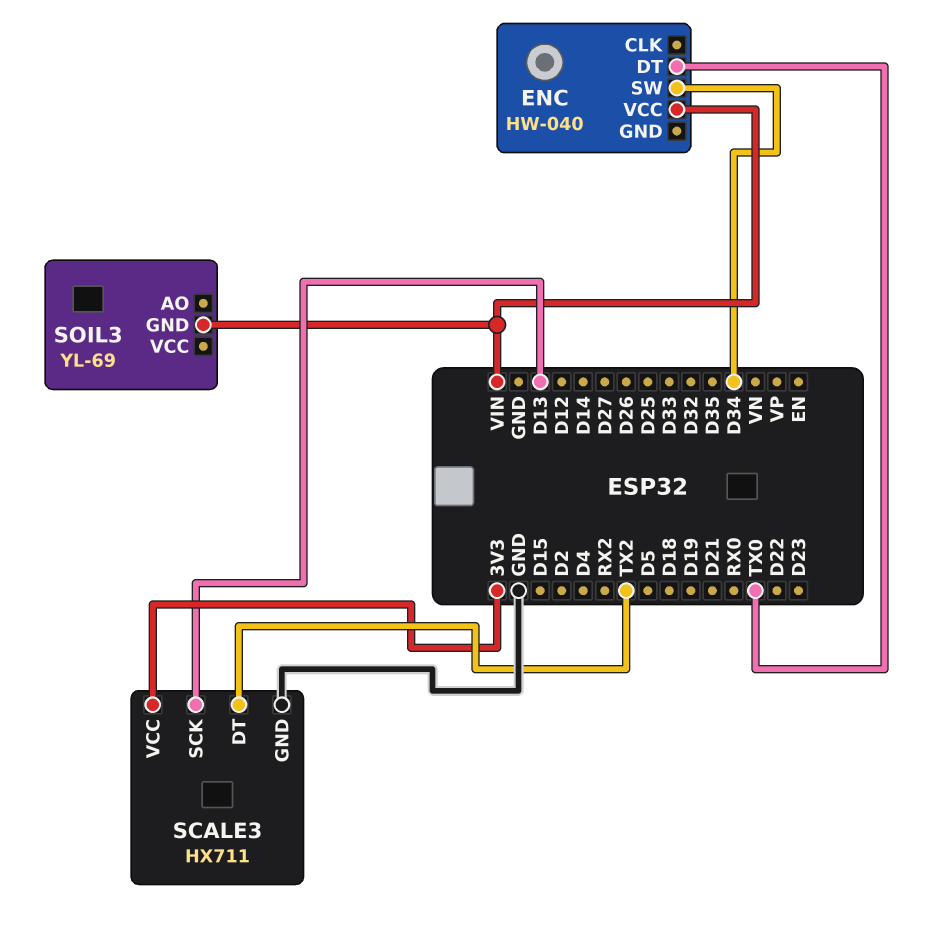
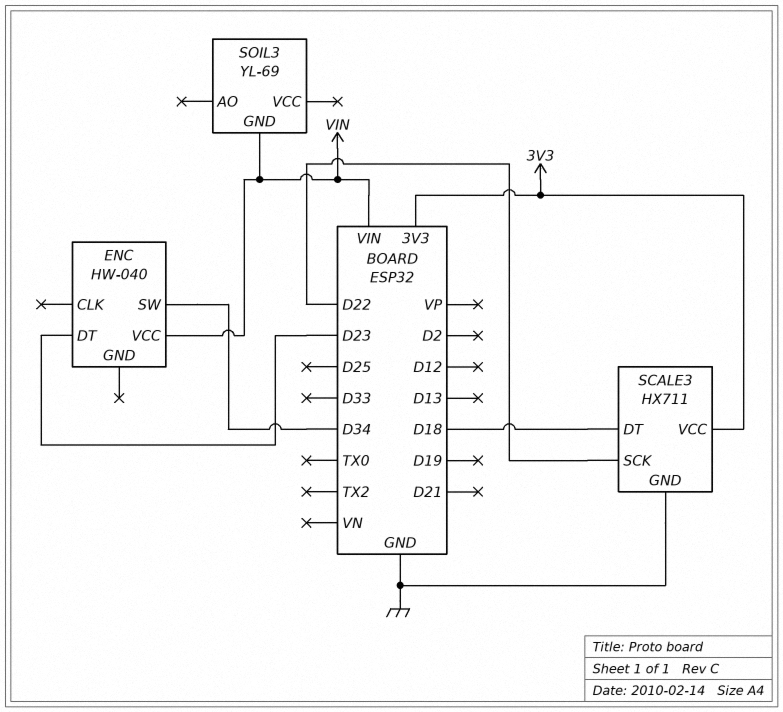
ENC pin DT: TX0 -> D23
SCALE3 pin DT: TX2 -> D18
SCALE3 pin SCK: D13 -> D22

